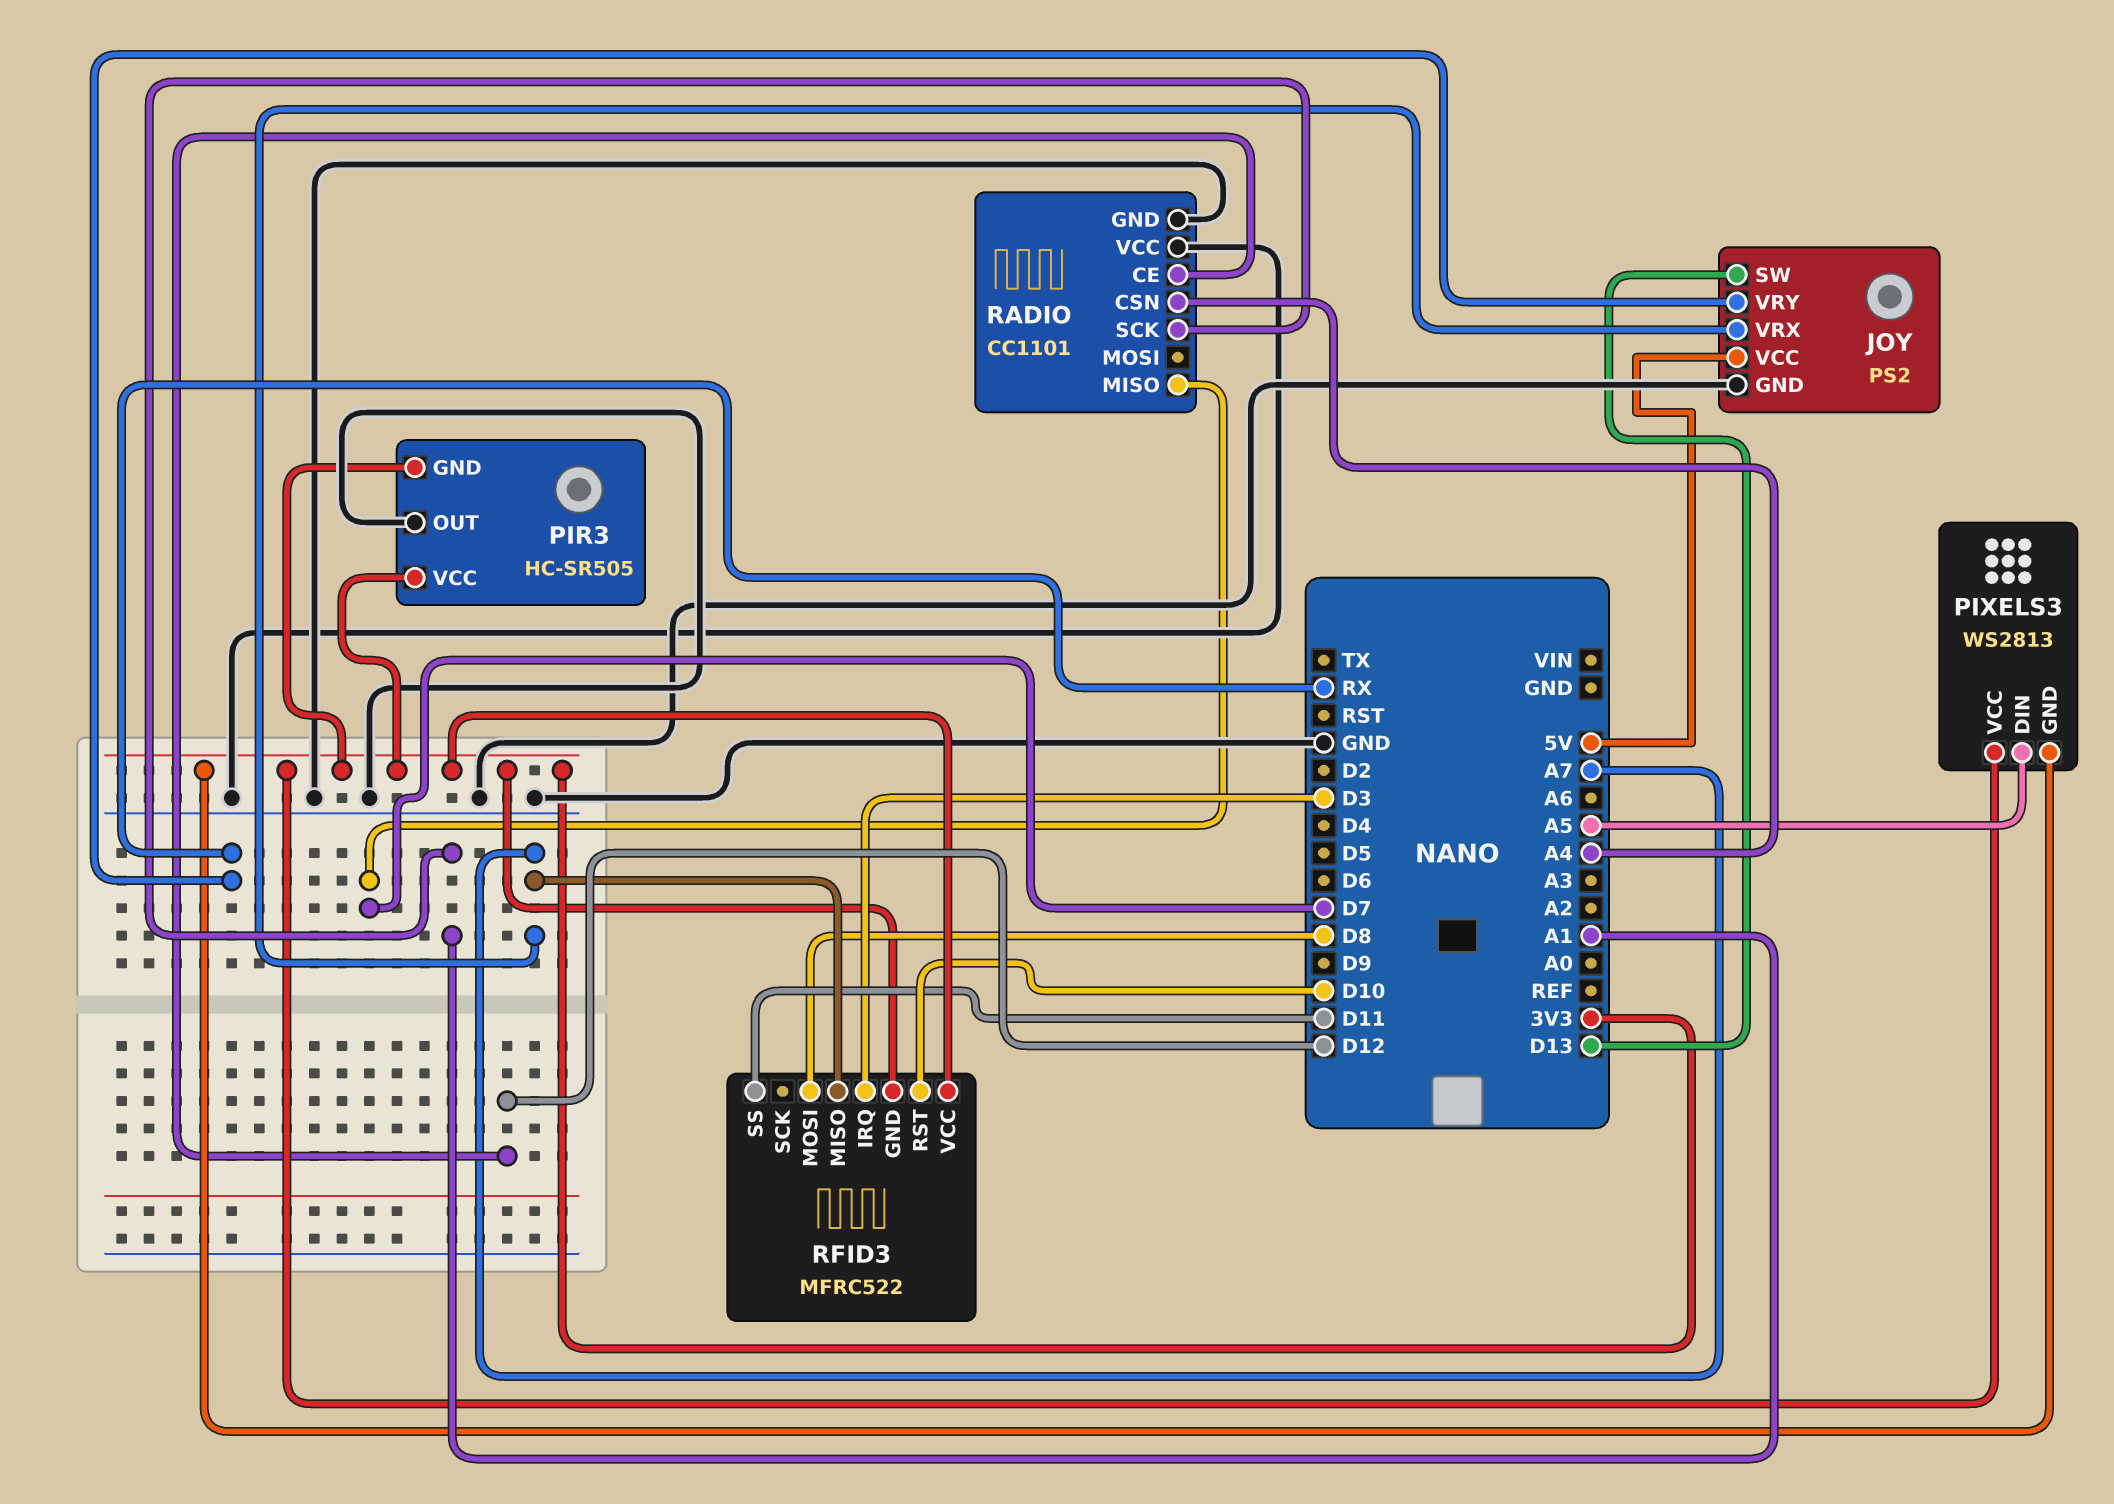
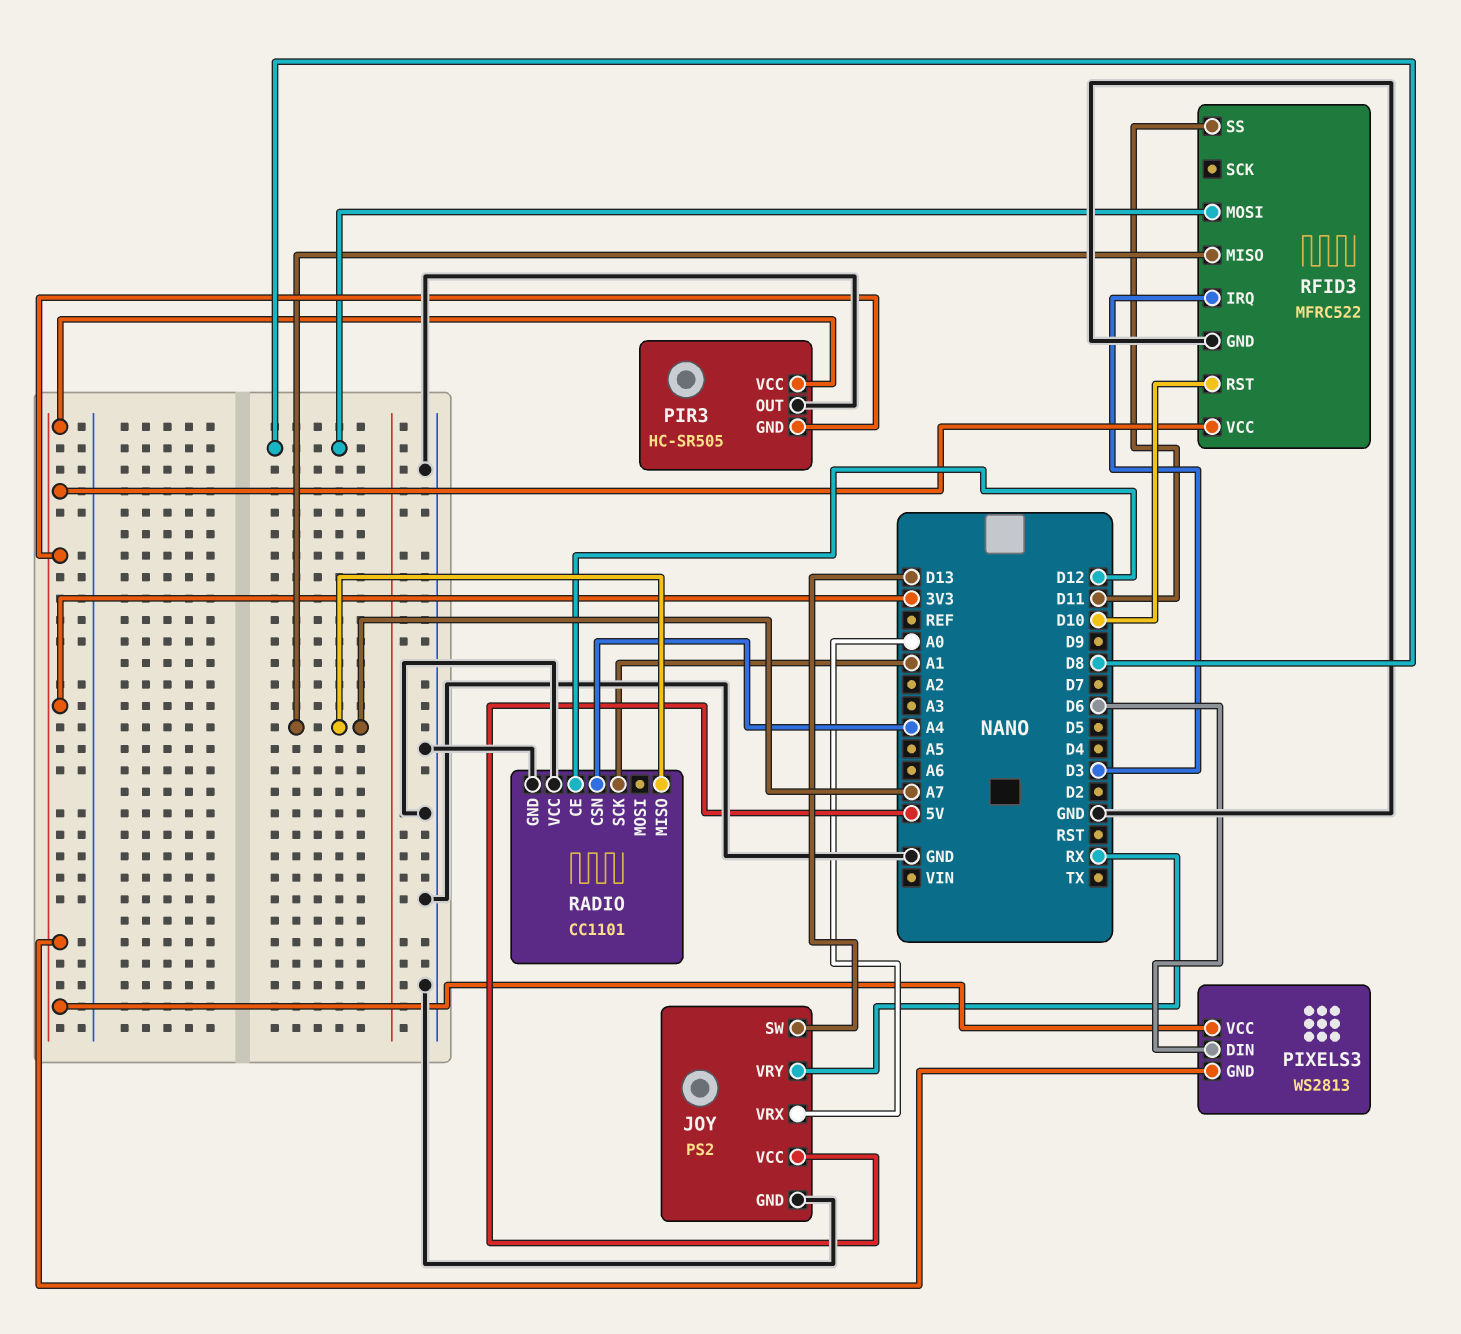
JOY pin VRX: A7 -> A0
PIXELS3 pin DIN: A5 -> D6
RADIO pin MISO: D7 -> A7
RFID3 pin GND: 3V3 -> GND

